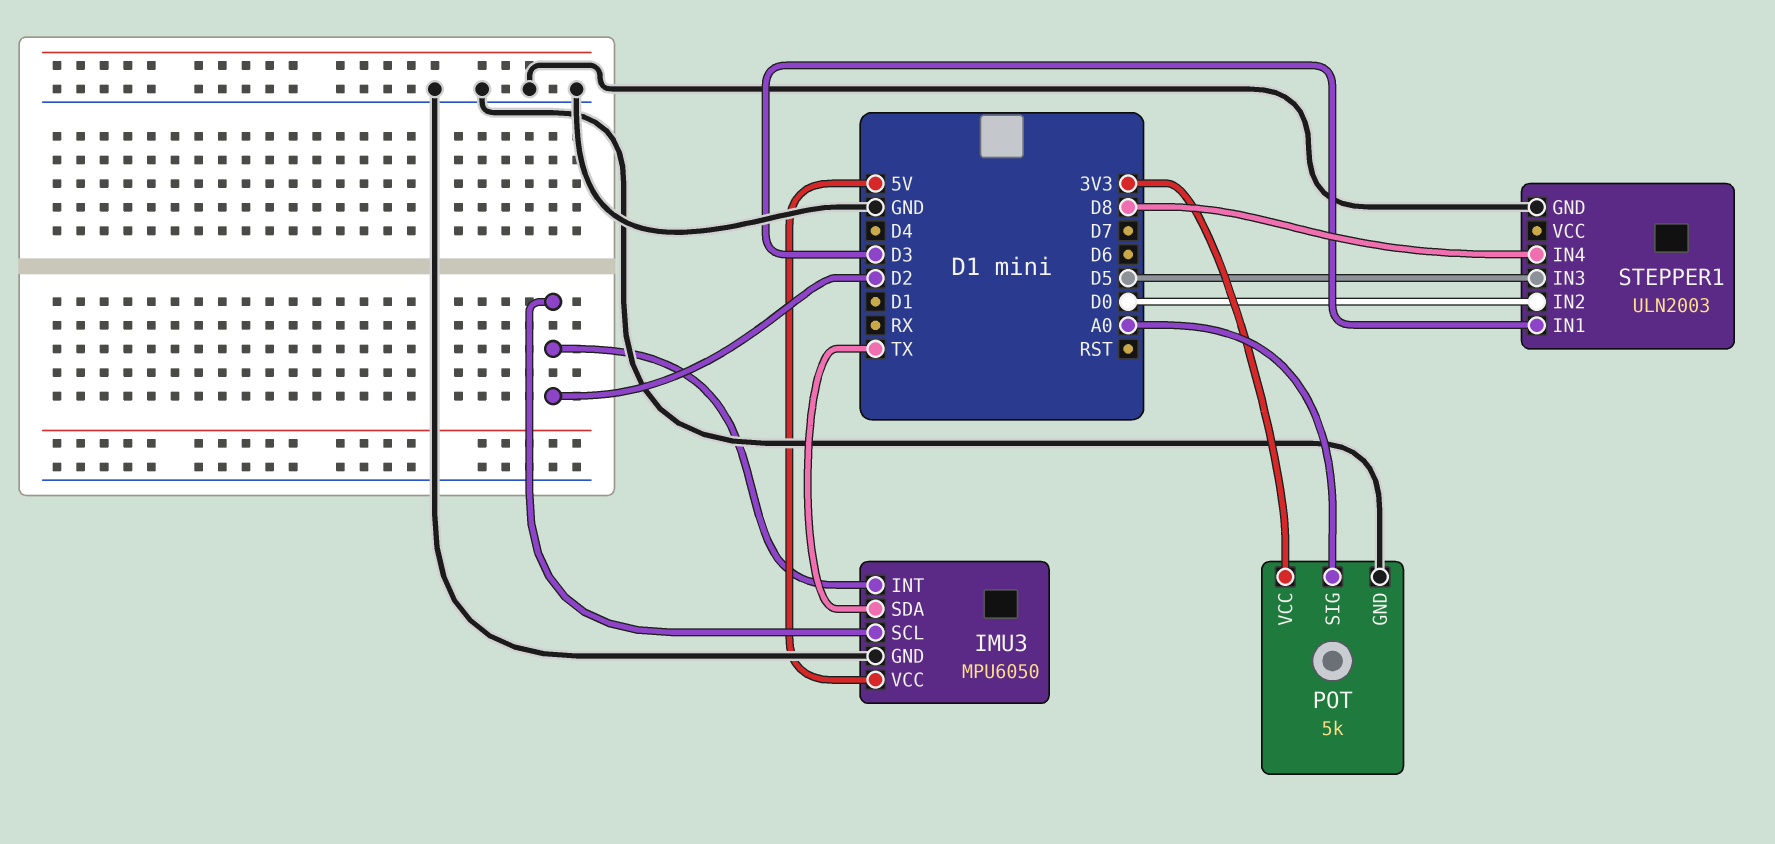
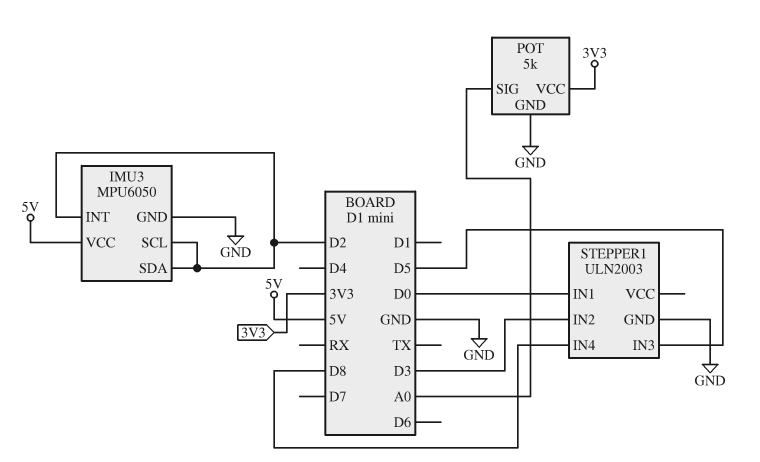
IMU3 pin SDA: TX -> D2
STEPPER1 pin IN1: D3 -> D0
STEPPER1 pin IN2: D0 -> D3

